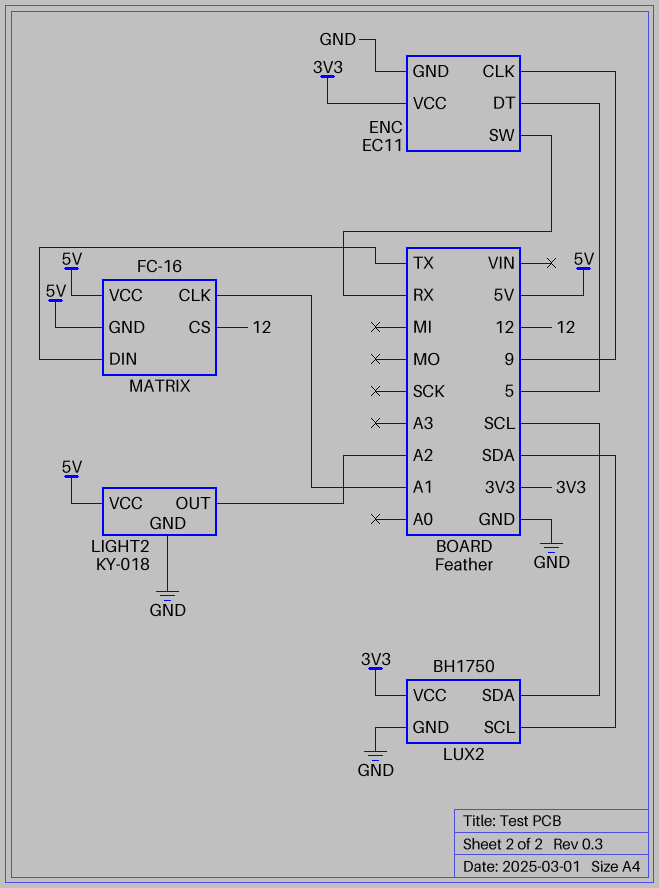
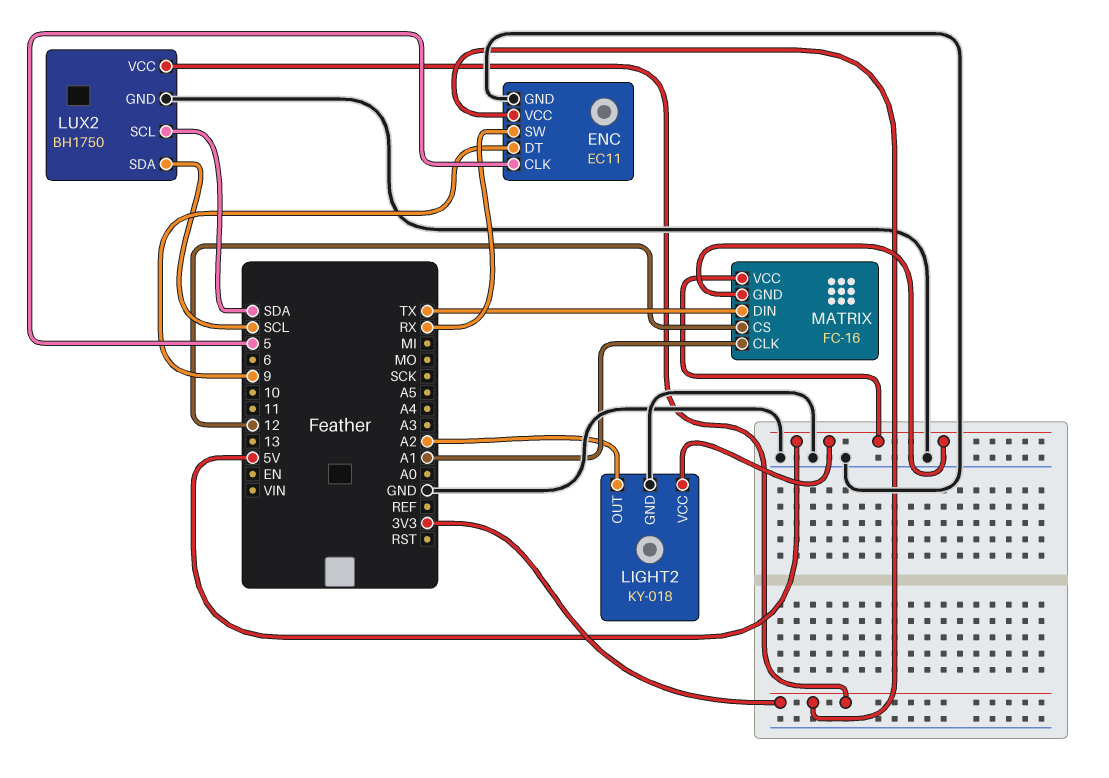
ENC pin CLK: 9 -> 5
ENC pin DT: 5 -> 9

